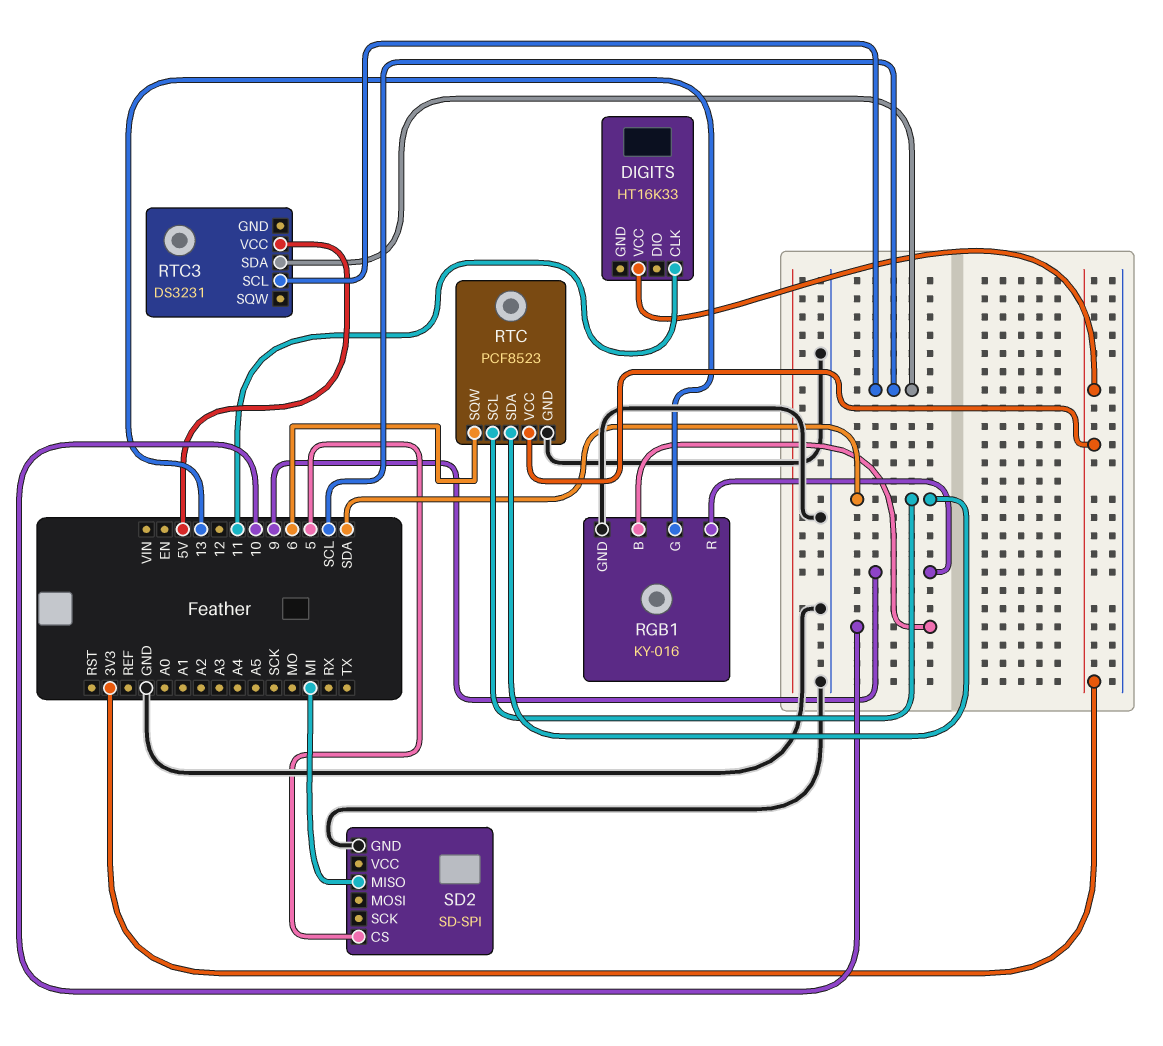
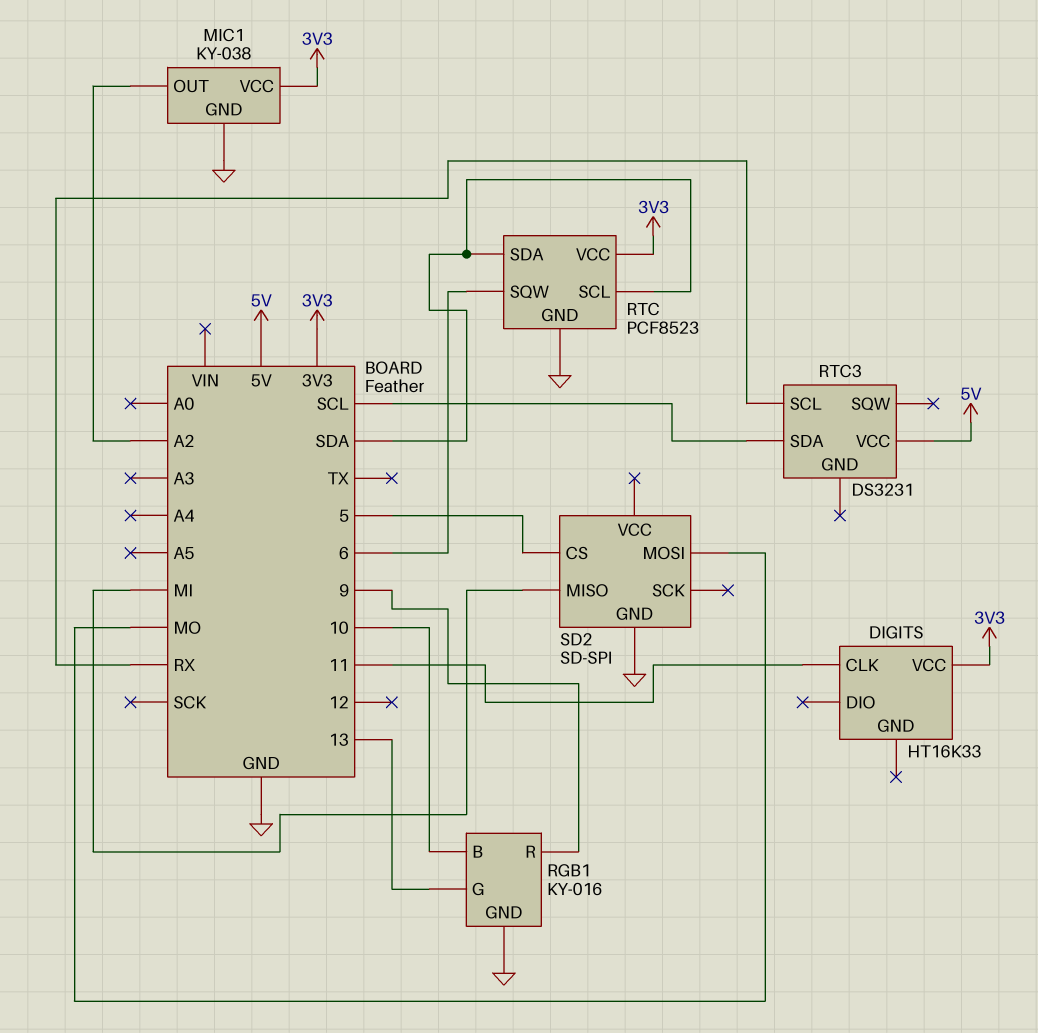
MIC1: none -> KY-038
MIC1 pin GND: none -> GND
MIC1 pin OUT: none -> A2
MIC1 pin VCC: none -> 3V3
RTC3 pin SCL: SCL -> RX
SD2 pin MOSI: none -> MO

